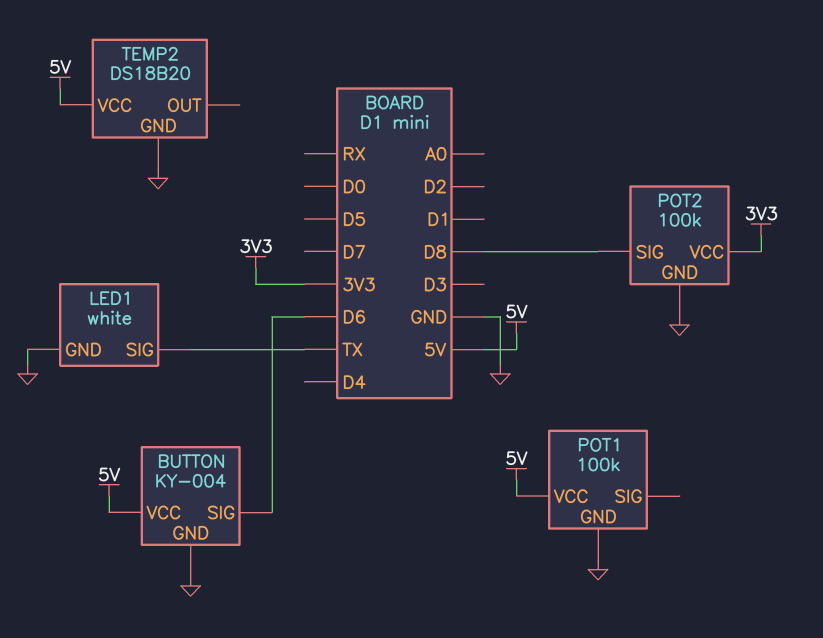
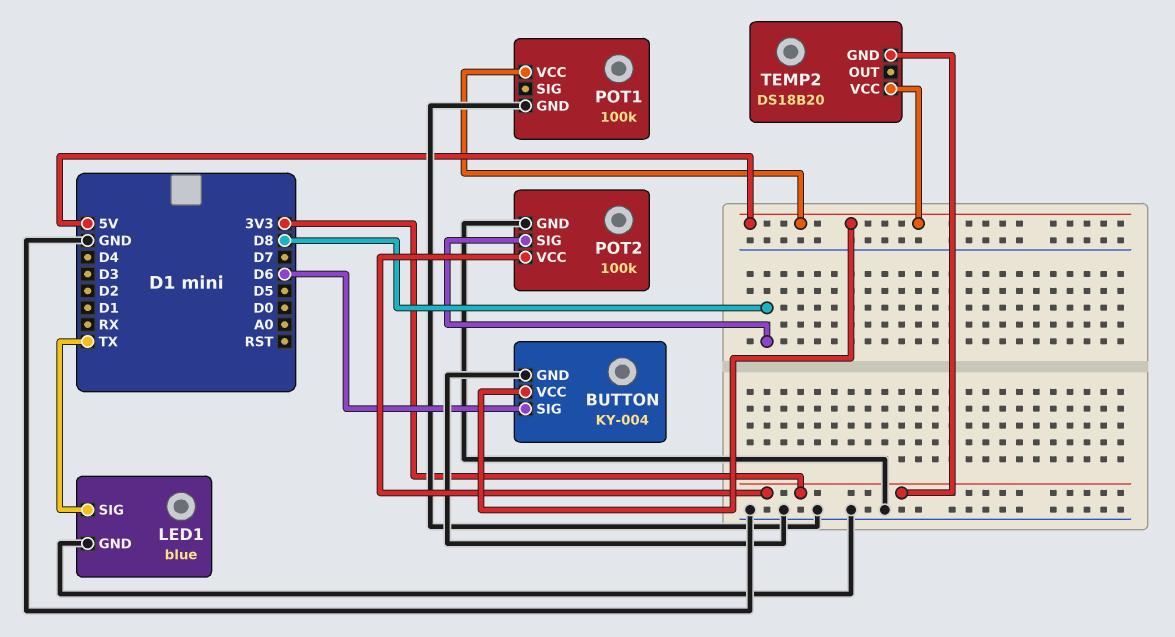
LED1: white -> blue
TEMP2 pin GND: GND -> 3V3

